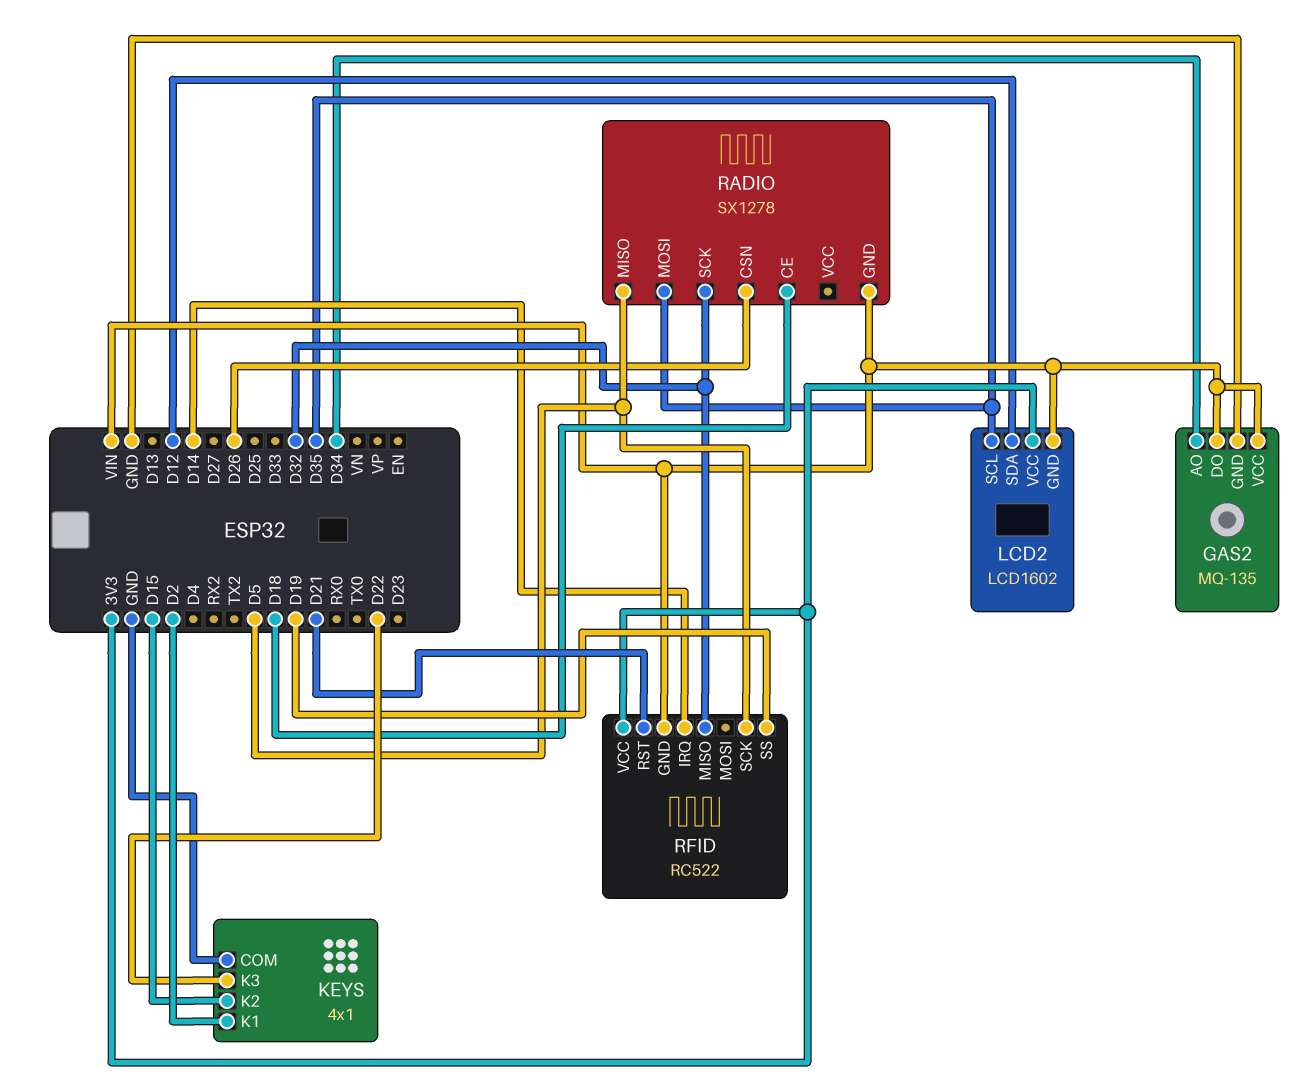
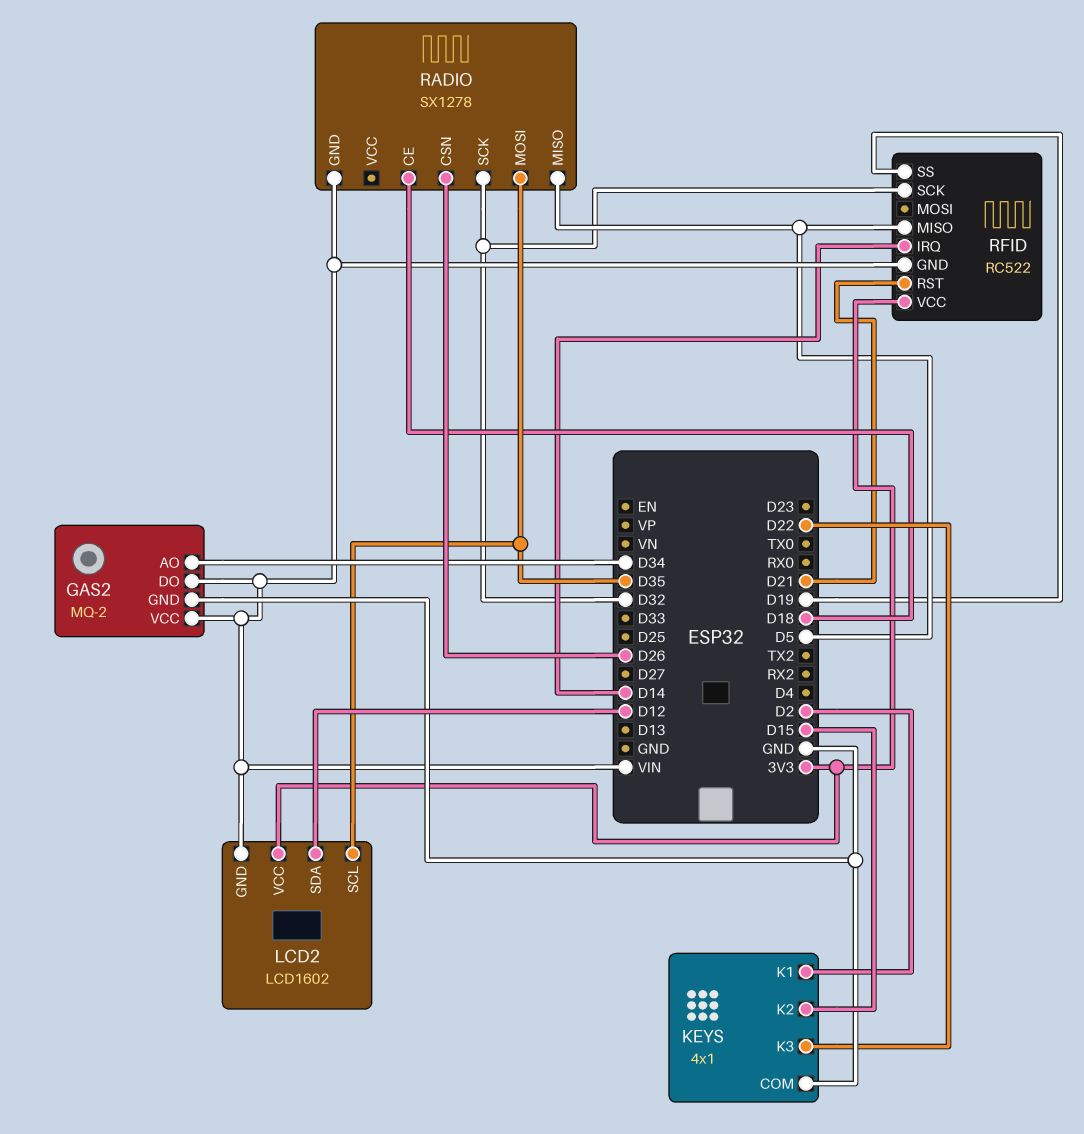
GAS2: MQ-135 -> MQ-2
RFID pin MISO: D32 -> D5
RFID pin SCK: D5 -> D32

